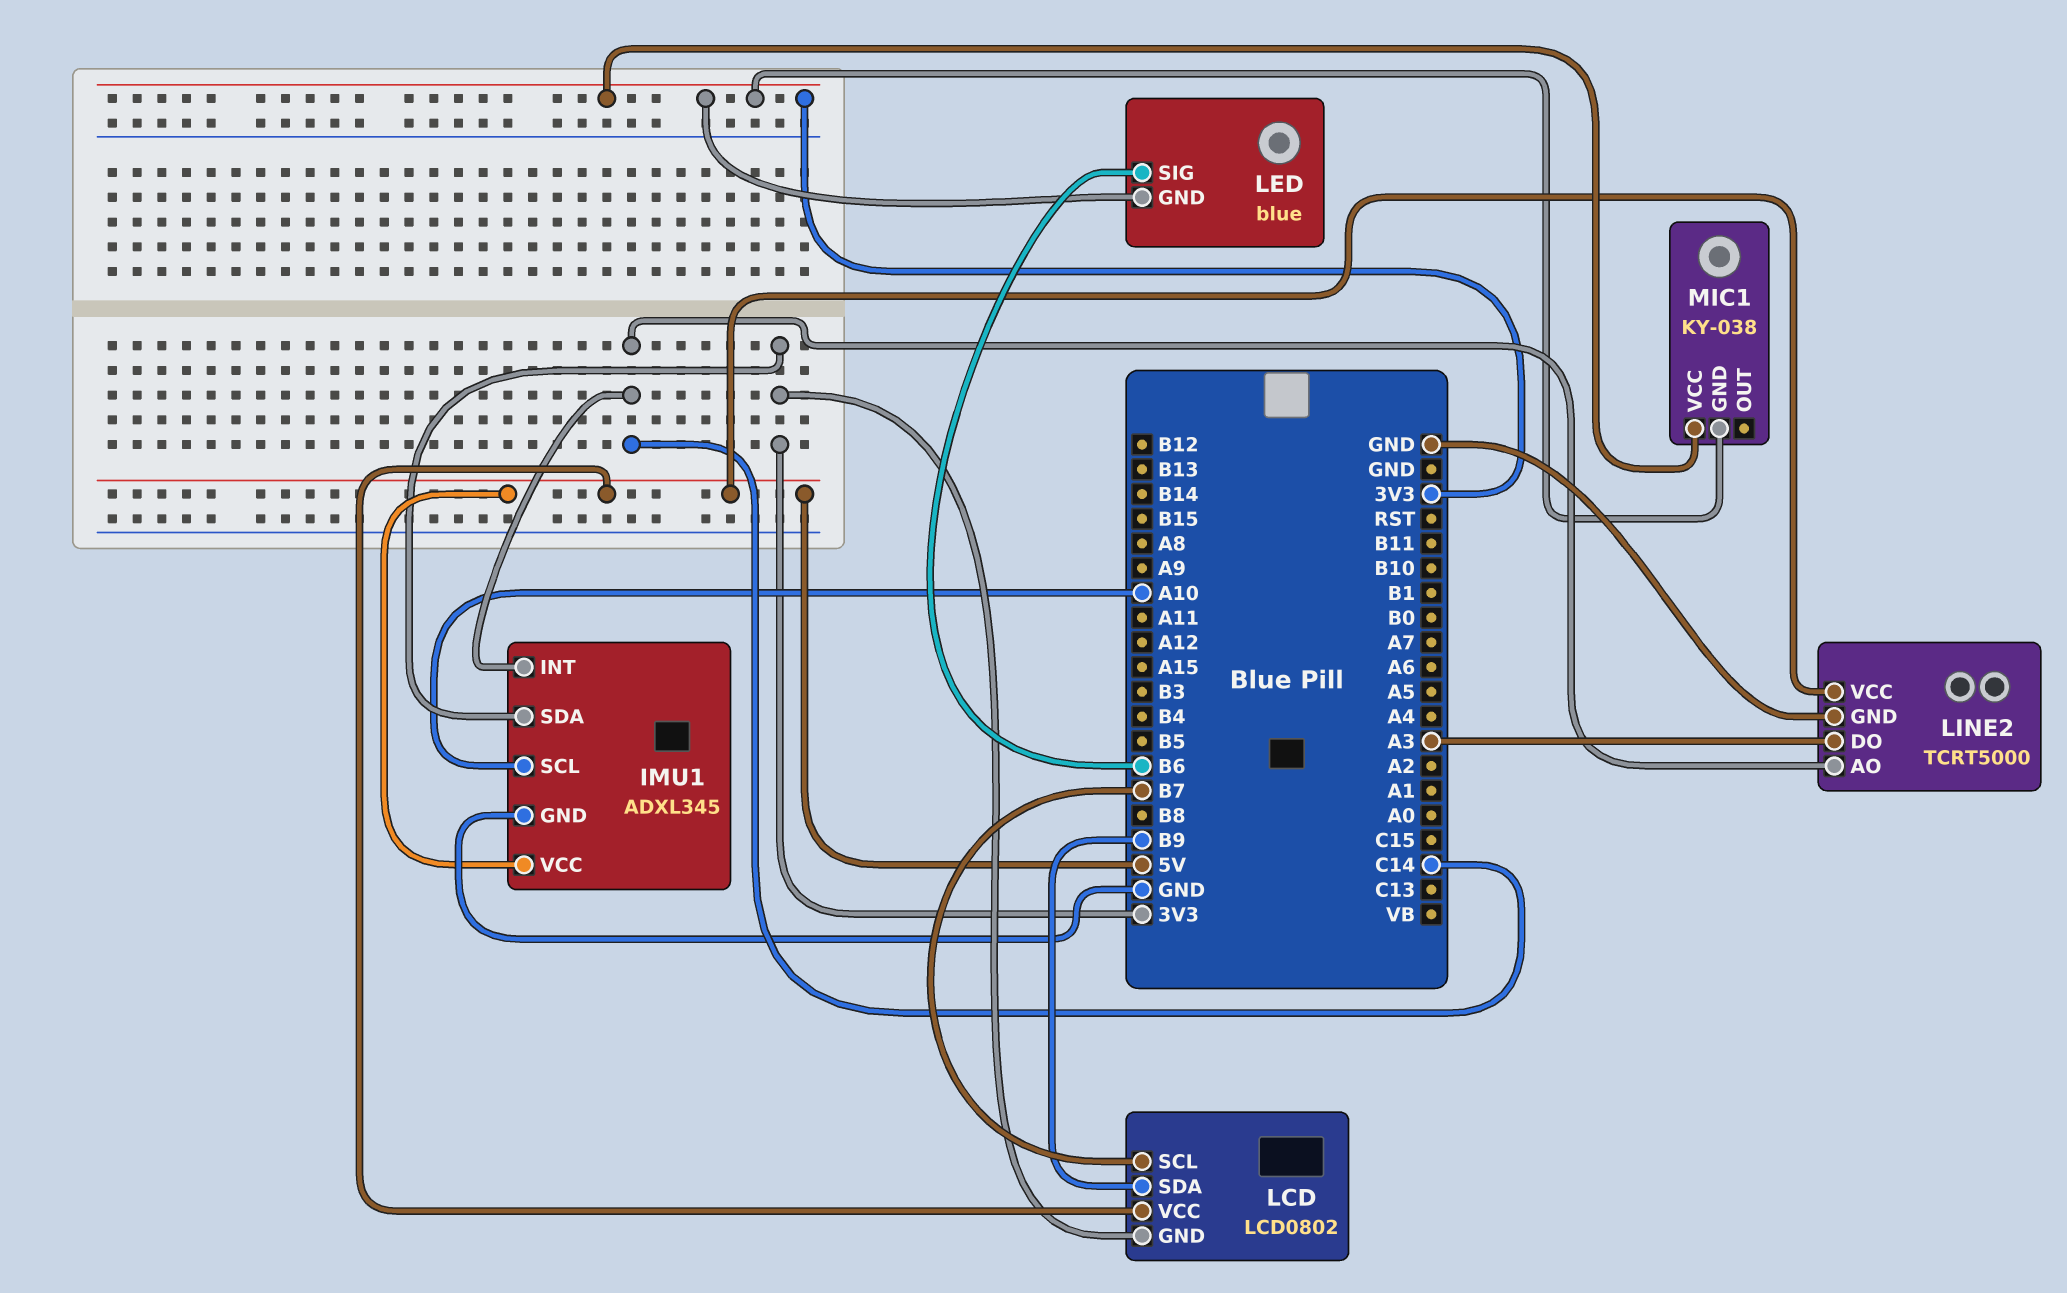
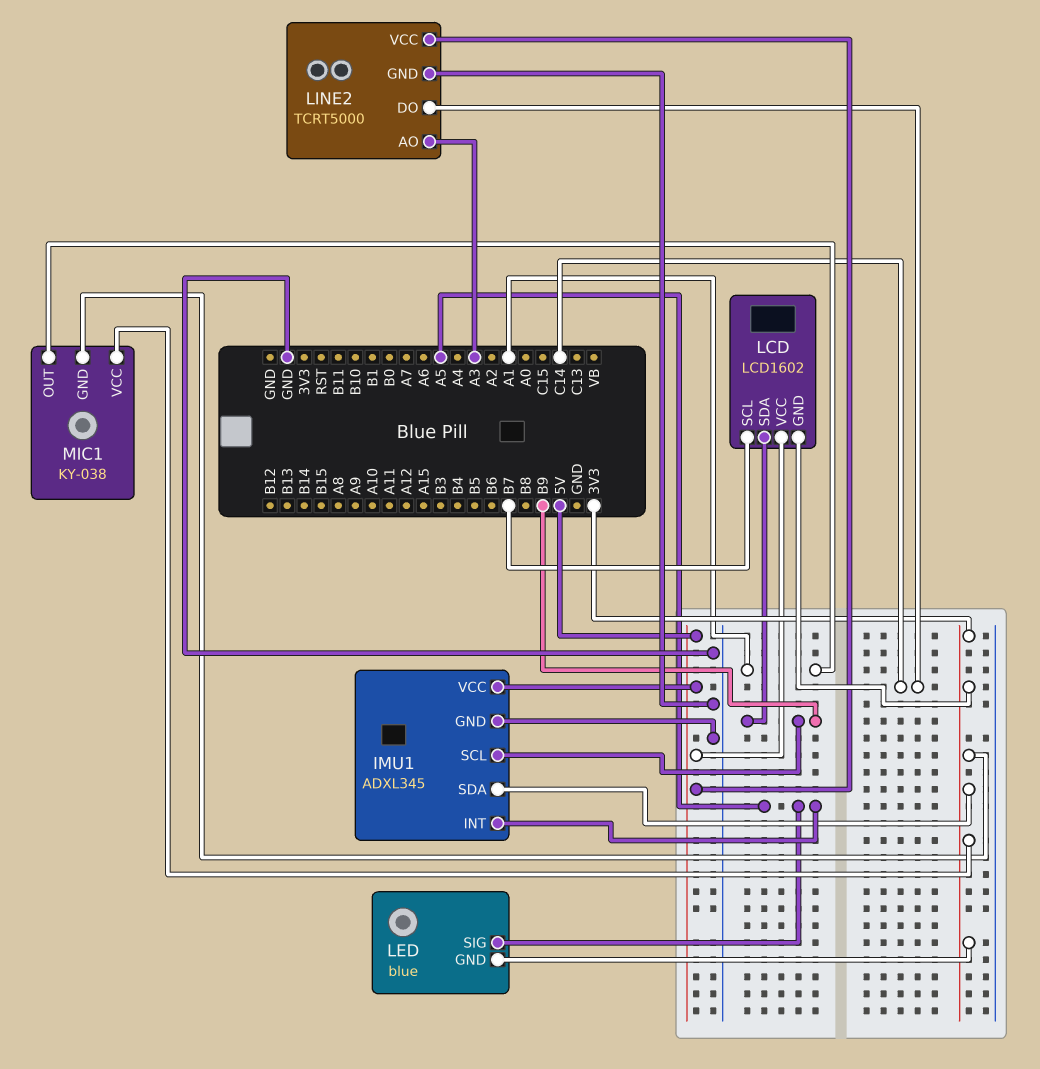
IMU1 pin INT: C14 -> A5
IMU1 pin SCL: A10 -> B9
LCD: LCD0802 -> LCD1602
LED pin SIG: B6 -> A5
LINE2 pin AO: C14 -> A3
LINE2 pin DO: A3 -> C14
MIC1 pin OUT: none -> A1

